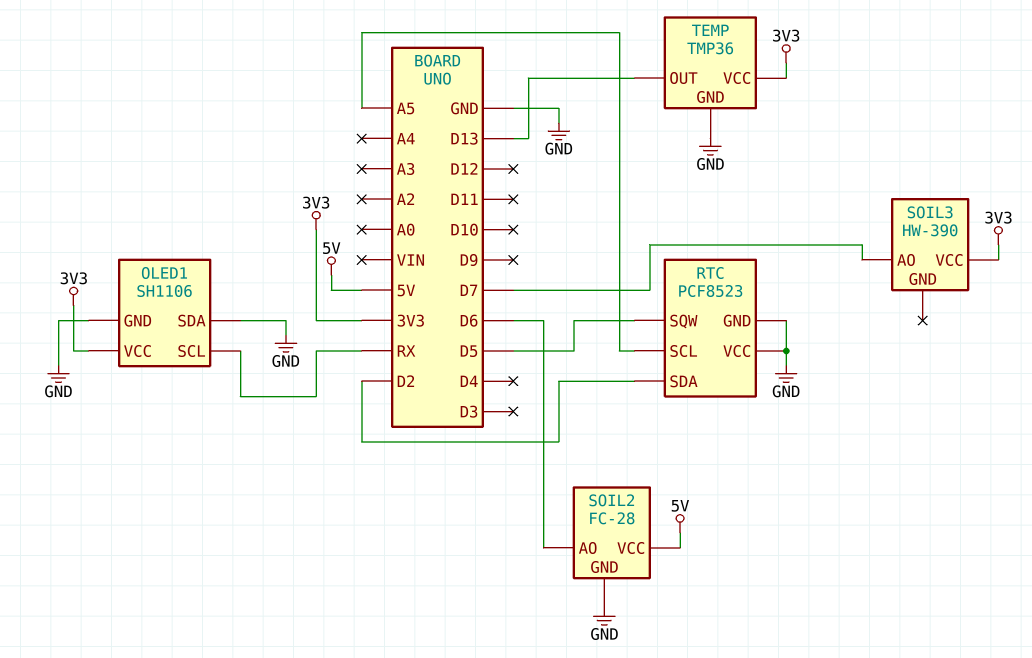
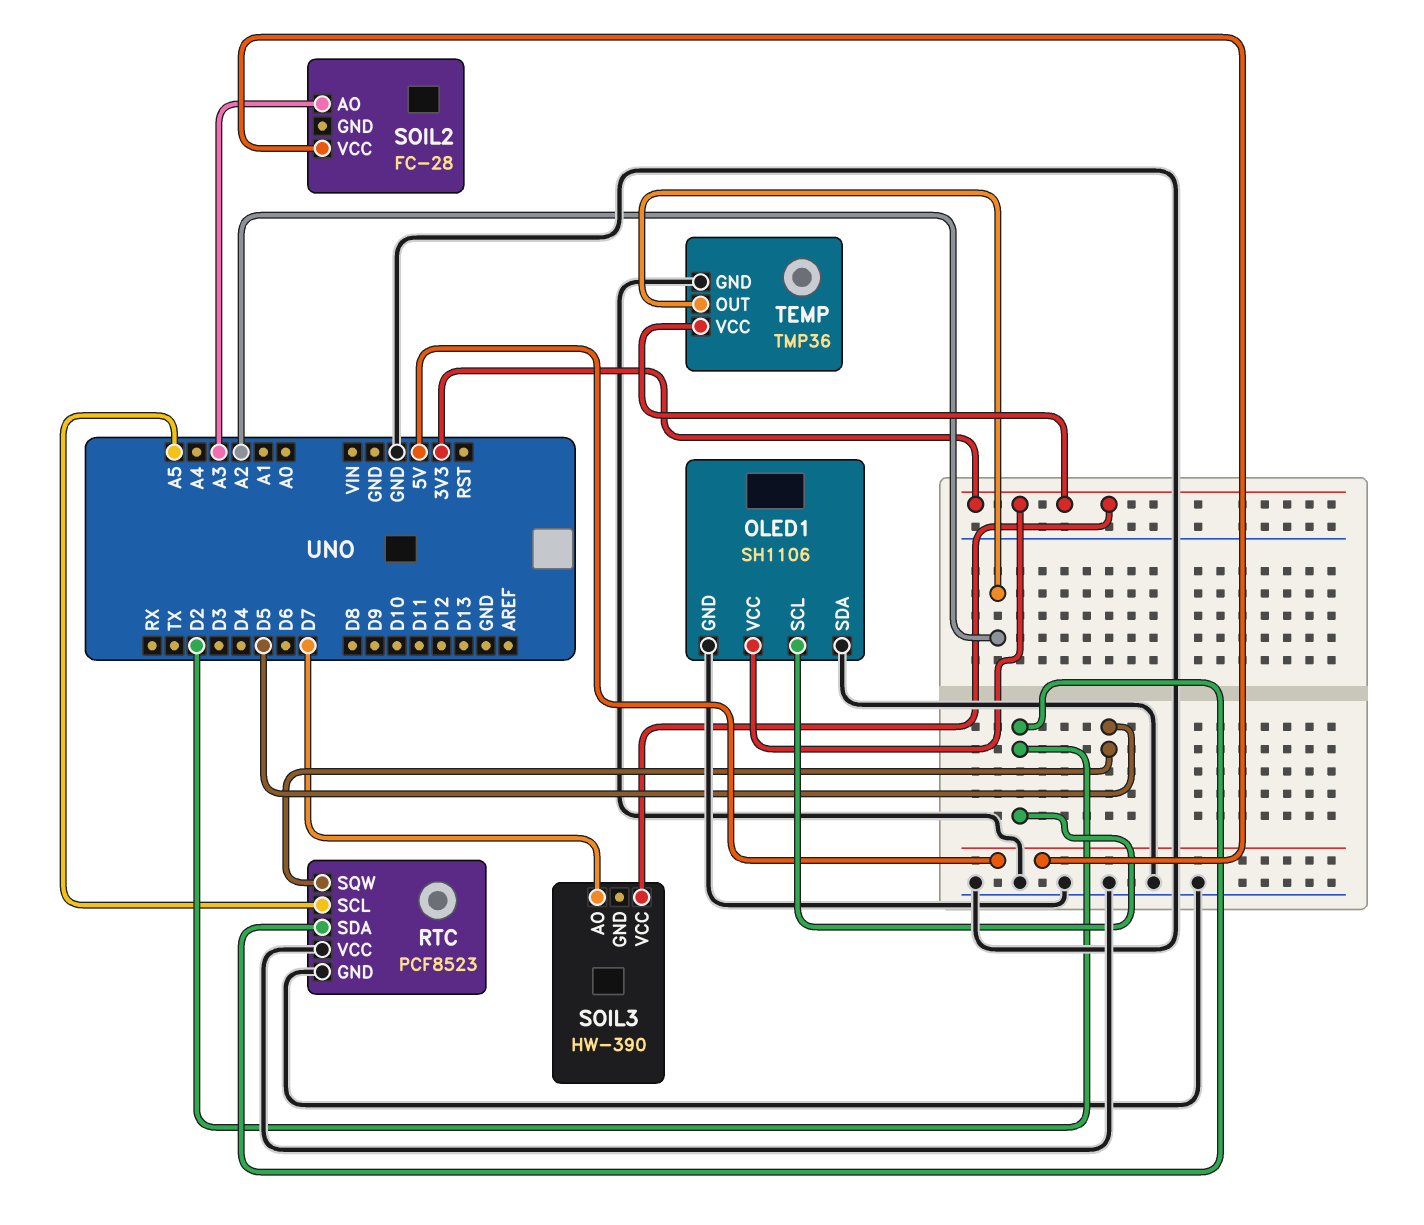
OLED1 pin SCL: RX -> D2
SOIL2 pin AO: D6 -> A3
SOIL2 pin GND: GND -> none
TEMP pin OUT: D13 -> A2

